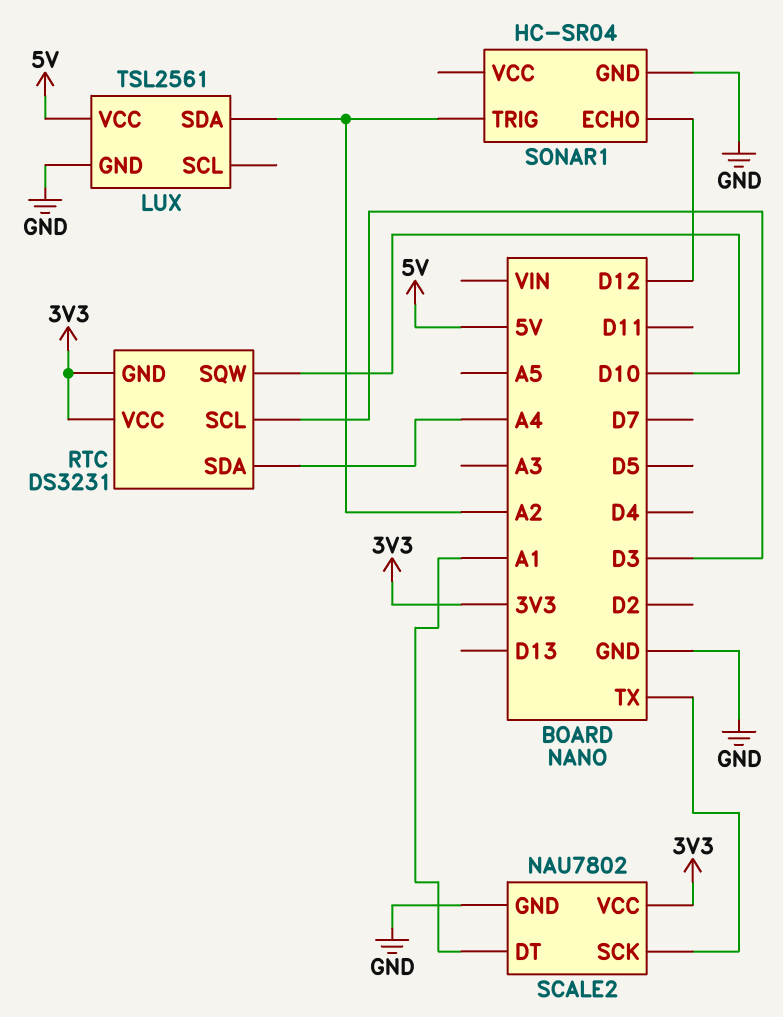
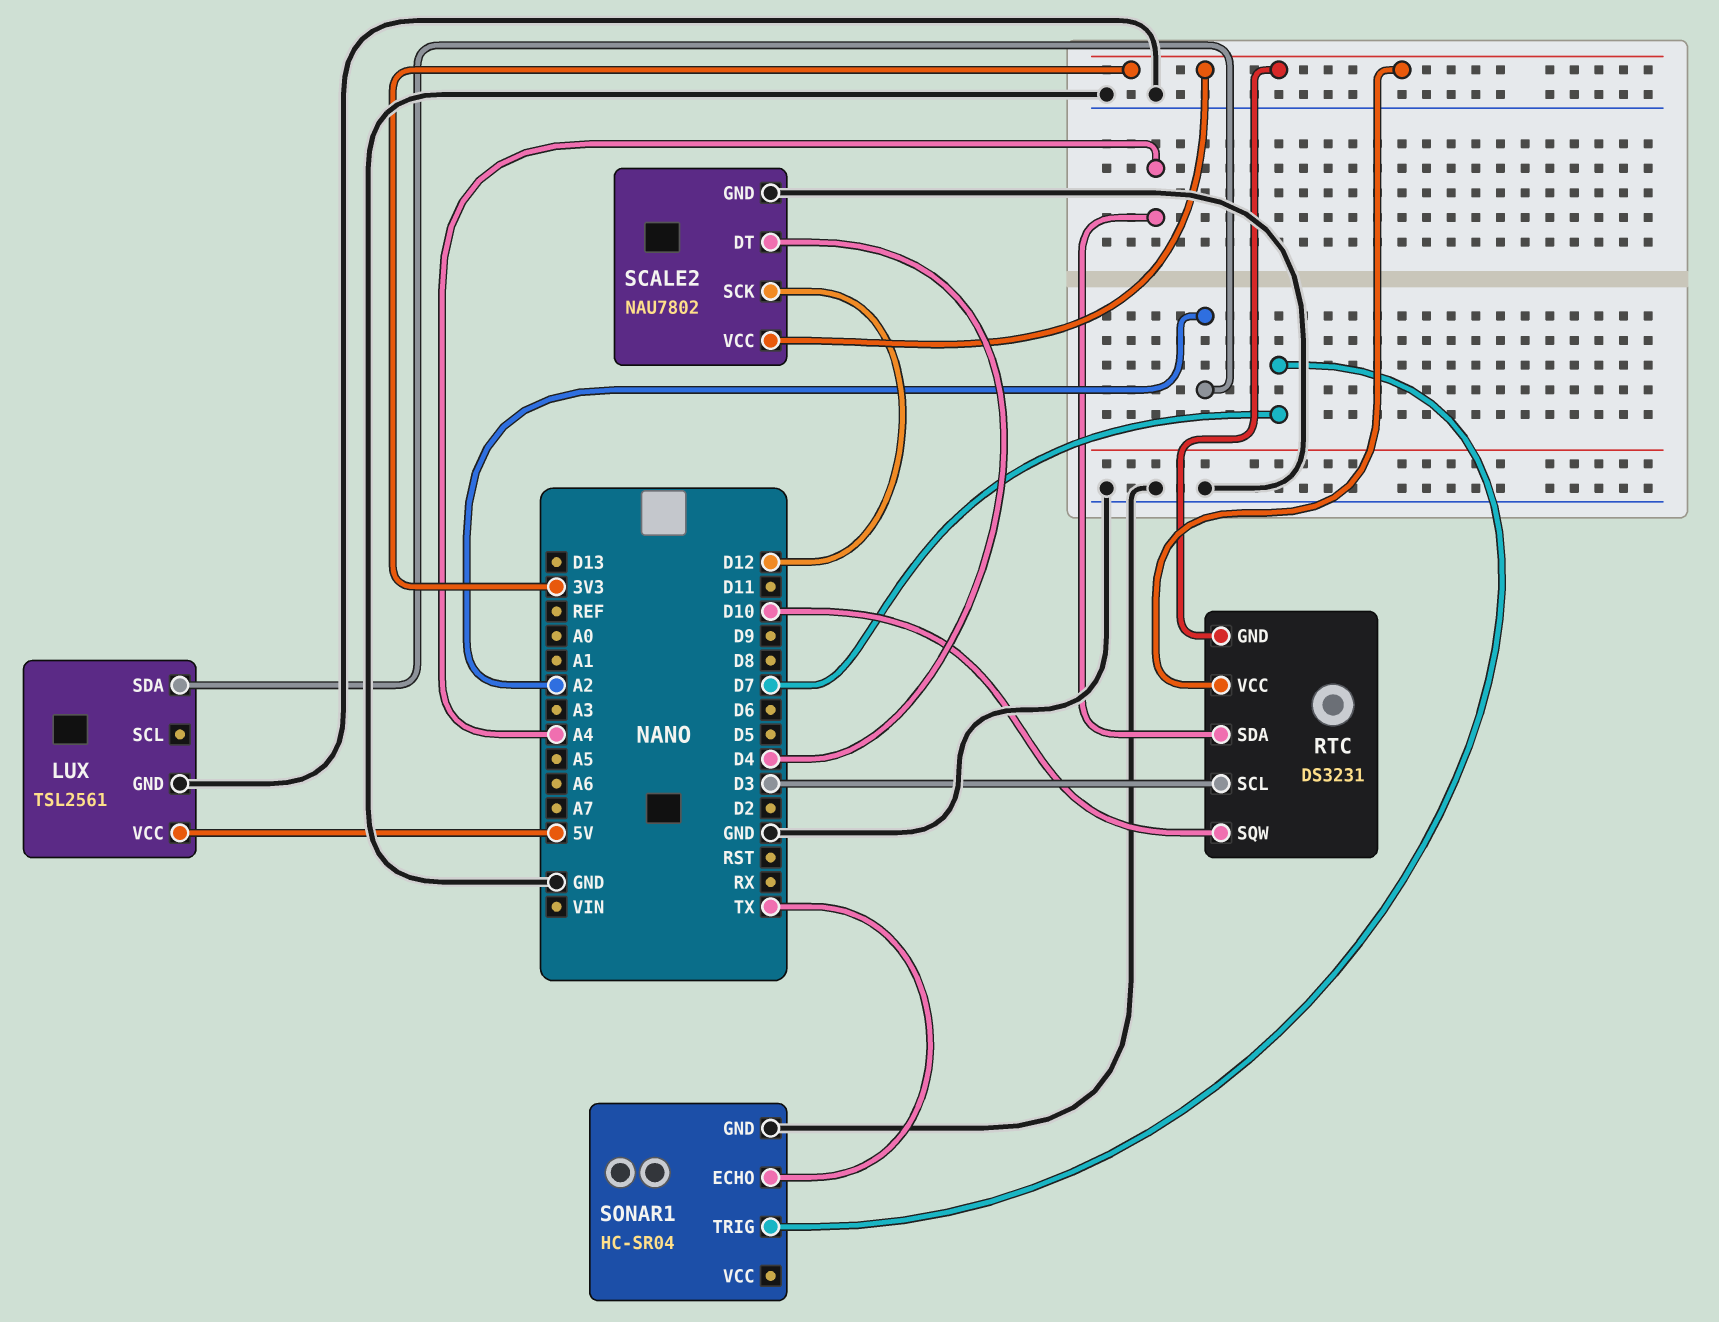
SCALE2 pin DT: A1 -> D4
SCALE2 pin SCK: TX -> D12
SONAR1 pin ECHO: D12 -> TX
SONAR1 pin TRIG: A2 -> D7

